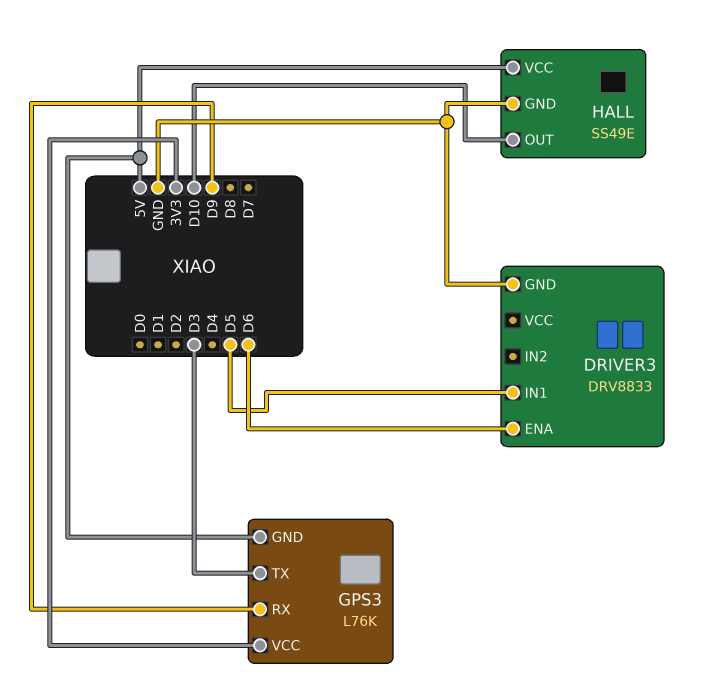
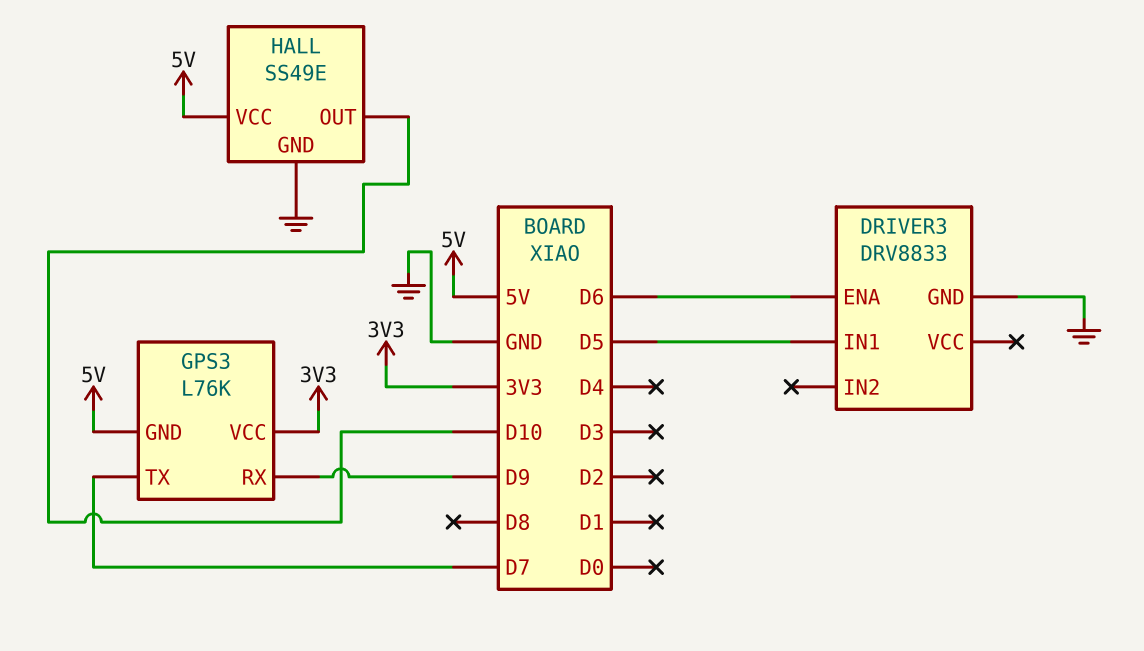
GPS3 pin TX: D3 -> D7

